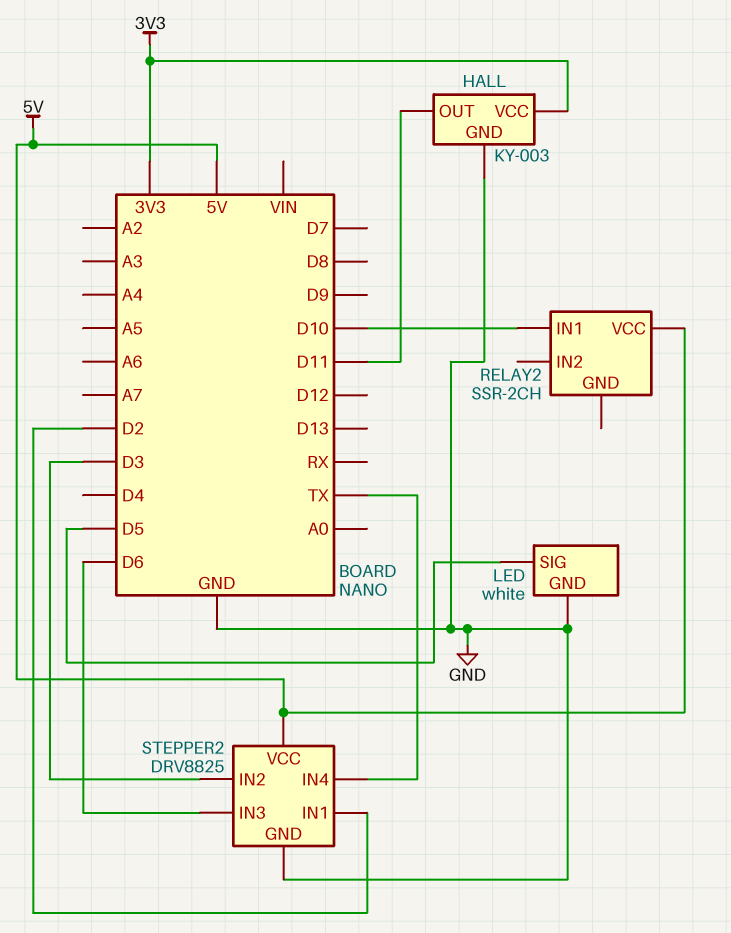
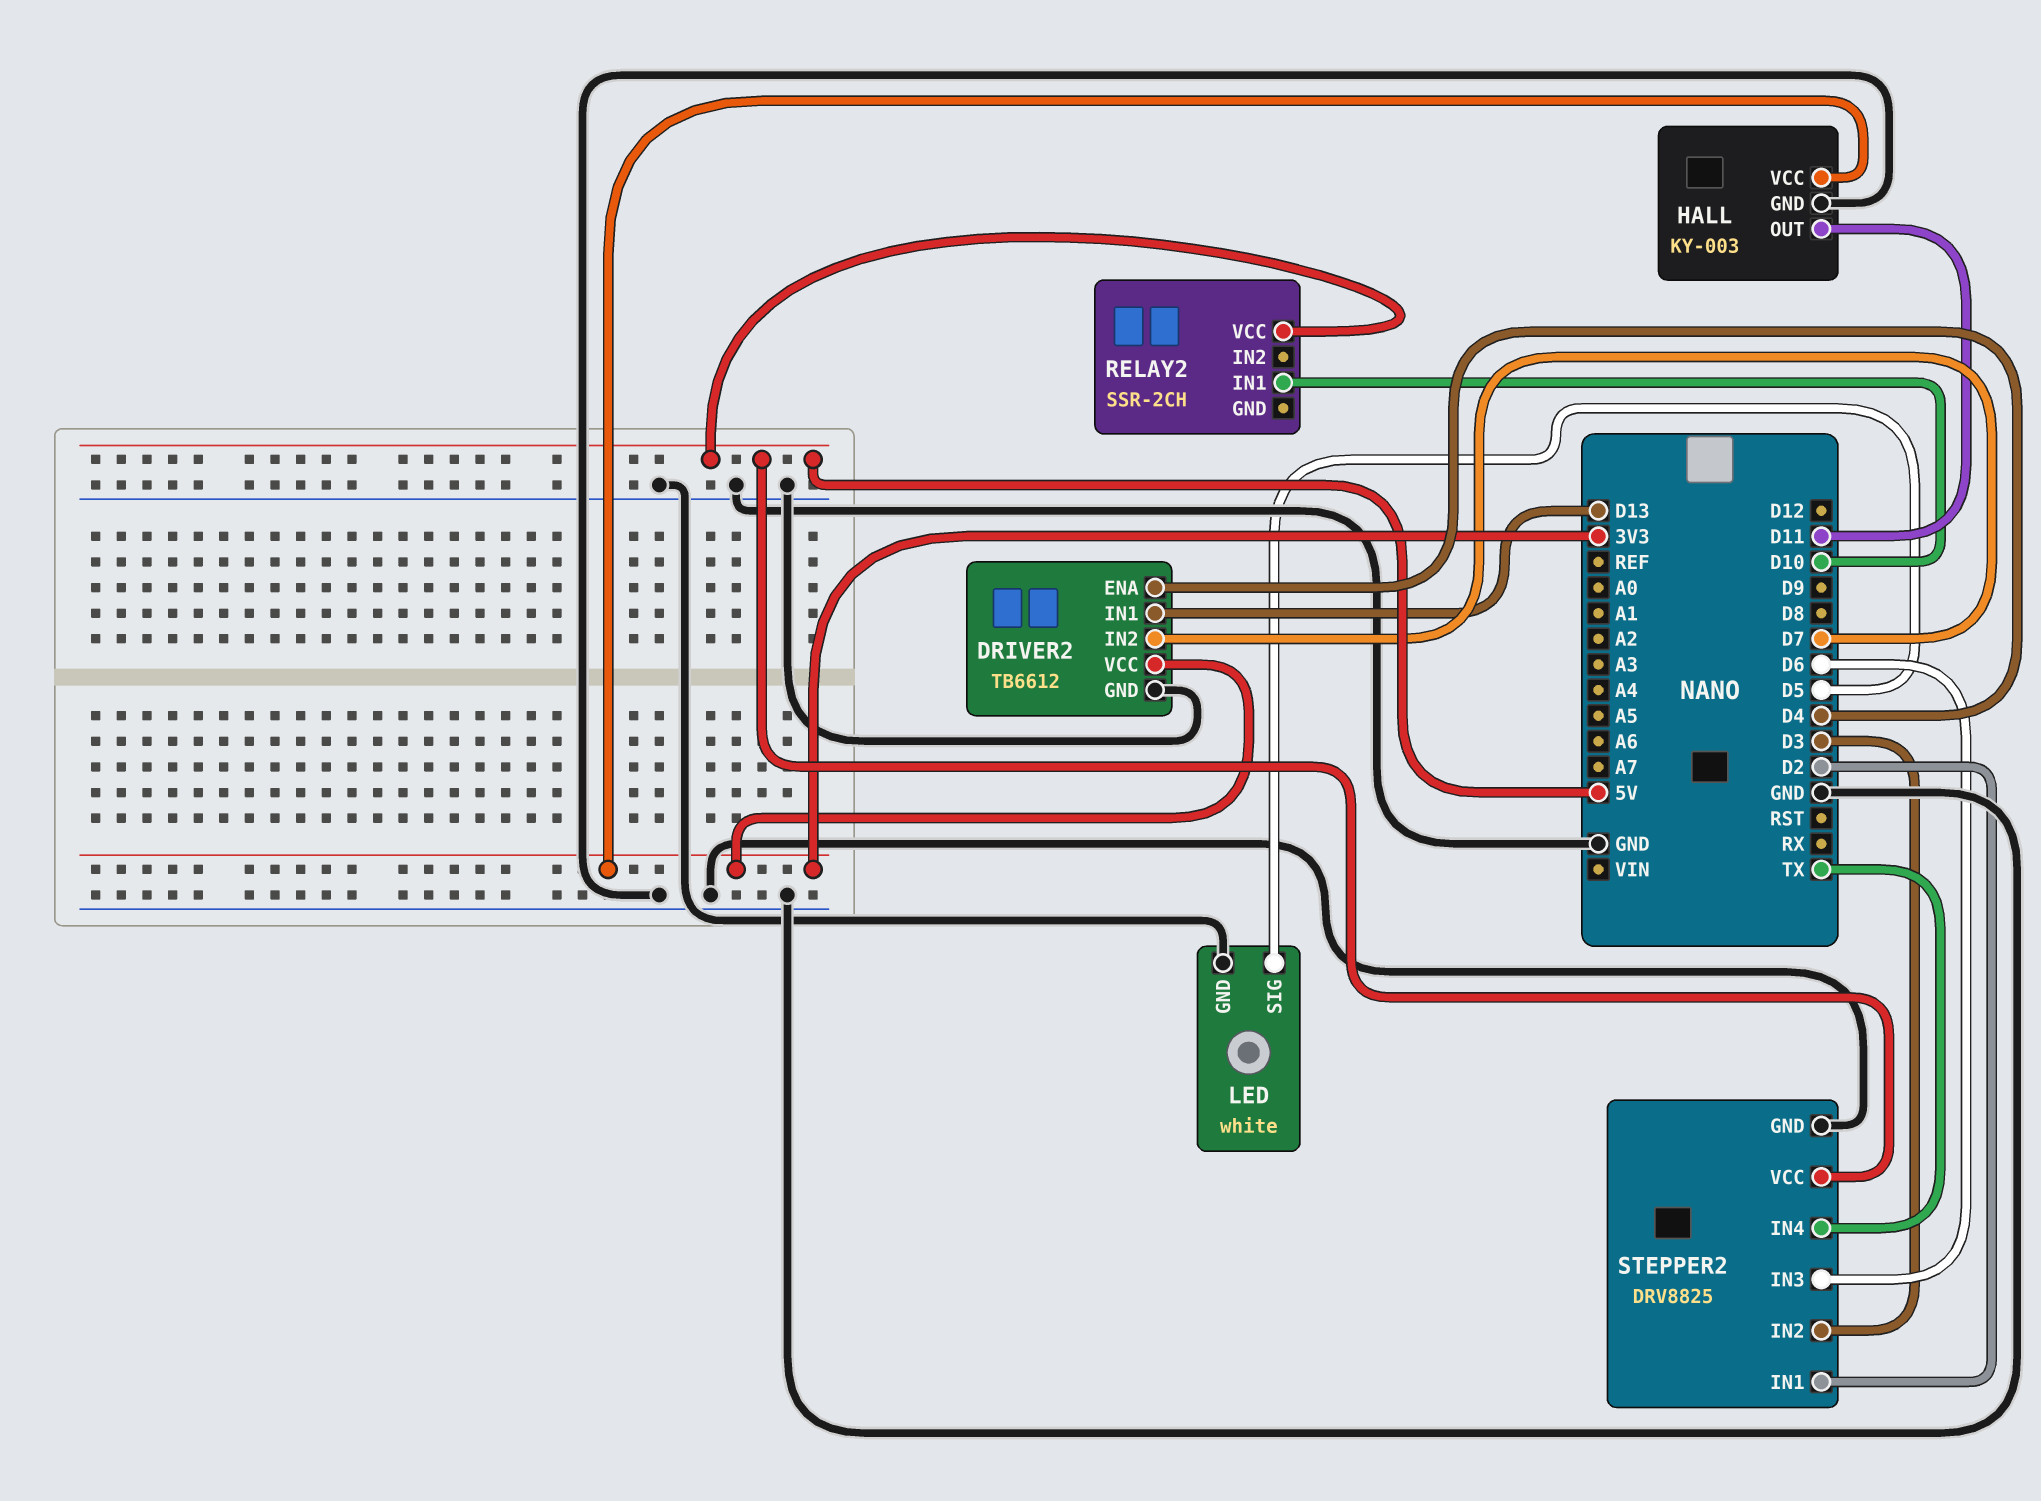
DRIVER2: none -> TB6612
DRIVER2 pin ENA: none -> D4
DRIVER2 pin GND: none -> GND
DRIVER2 pin IN1: none -> D13
DRIVER2 pin IN2: none -> D7
DRIVER2 pin VCC: none -> 3V3

